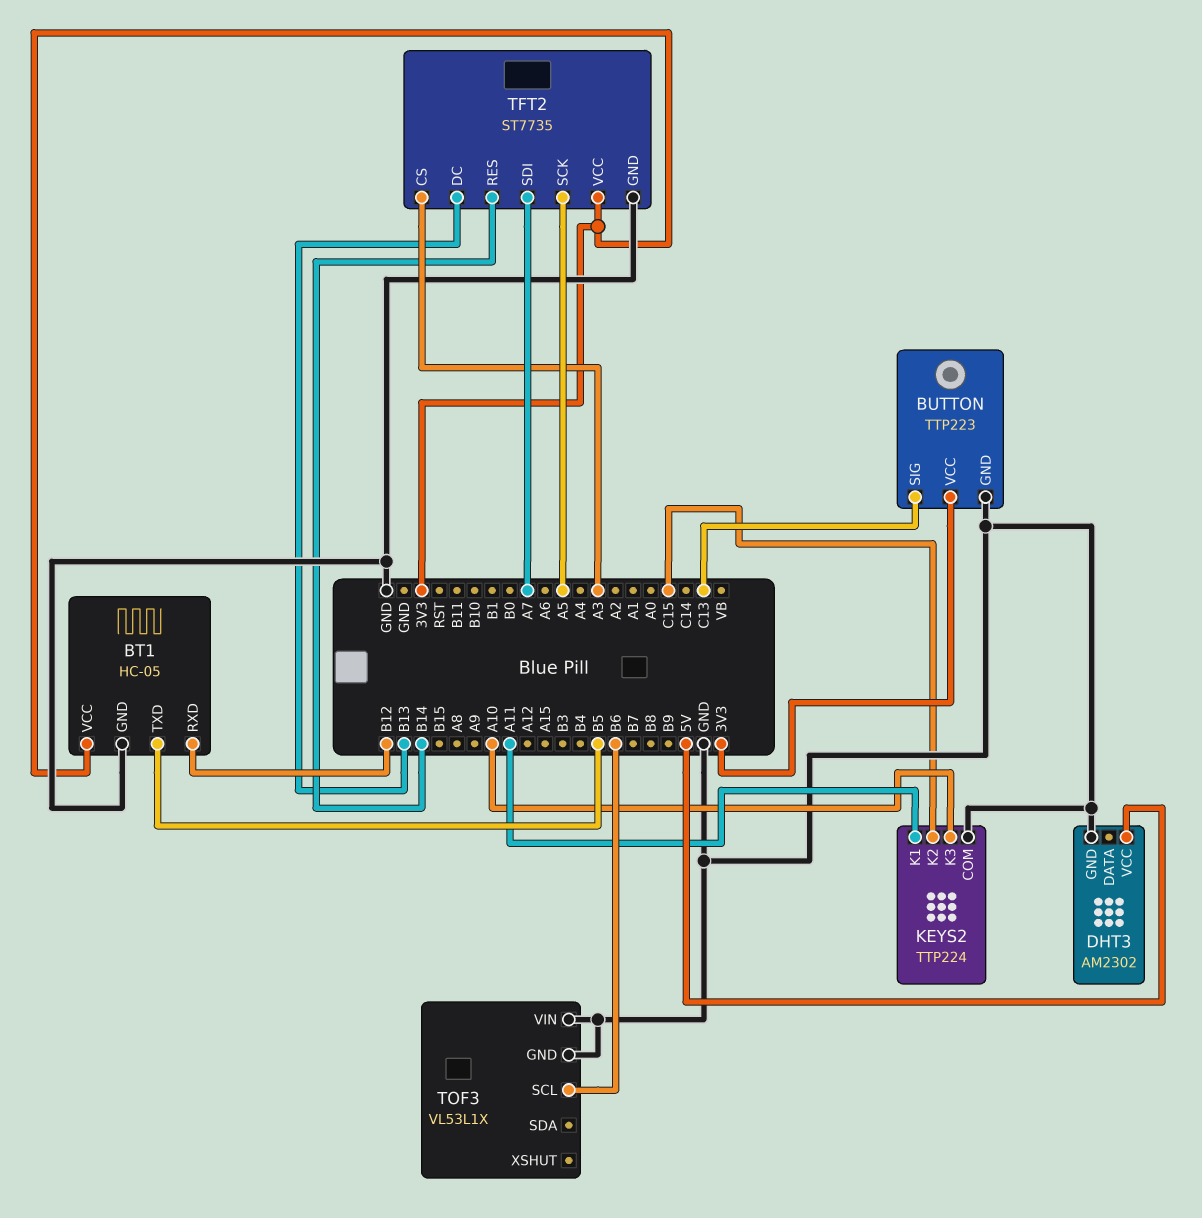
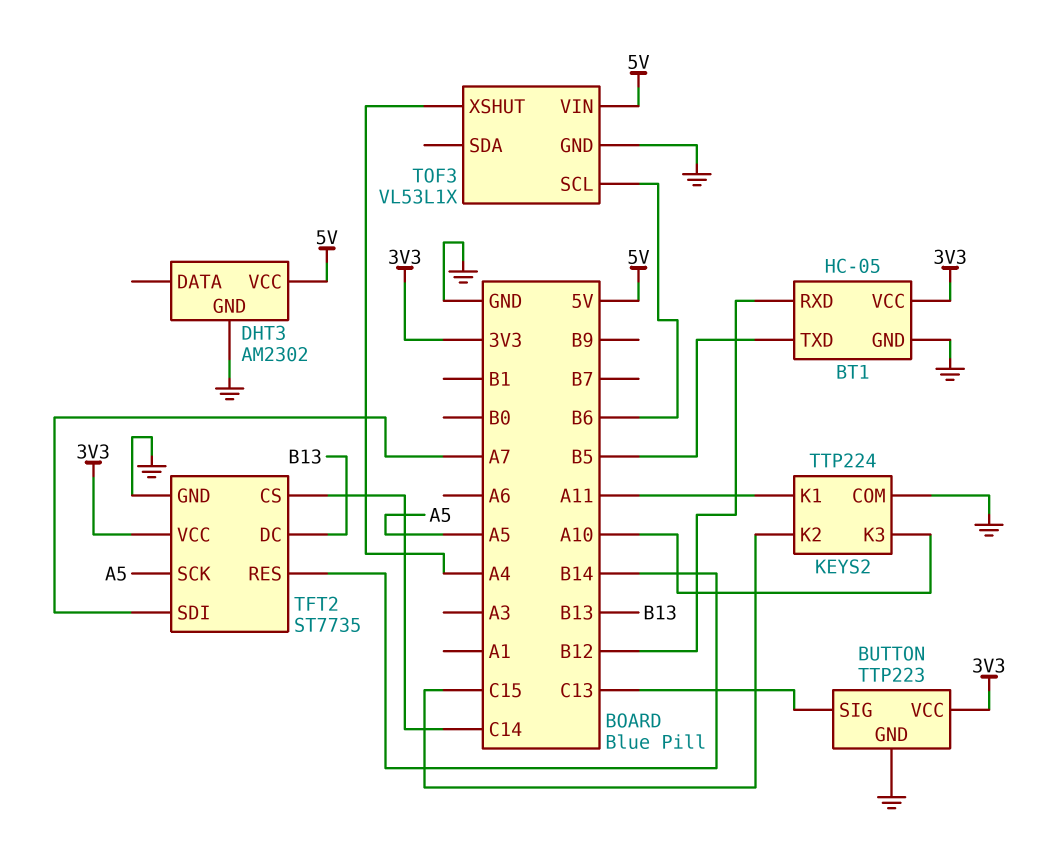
TFT2 pin CS: A3 -> C14
TOF3 pin VIN: GND -> 5V
TOF3 pin XSHUT: none -> A4

